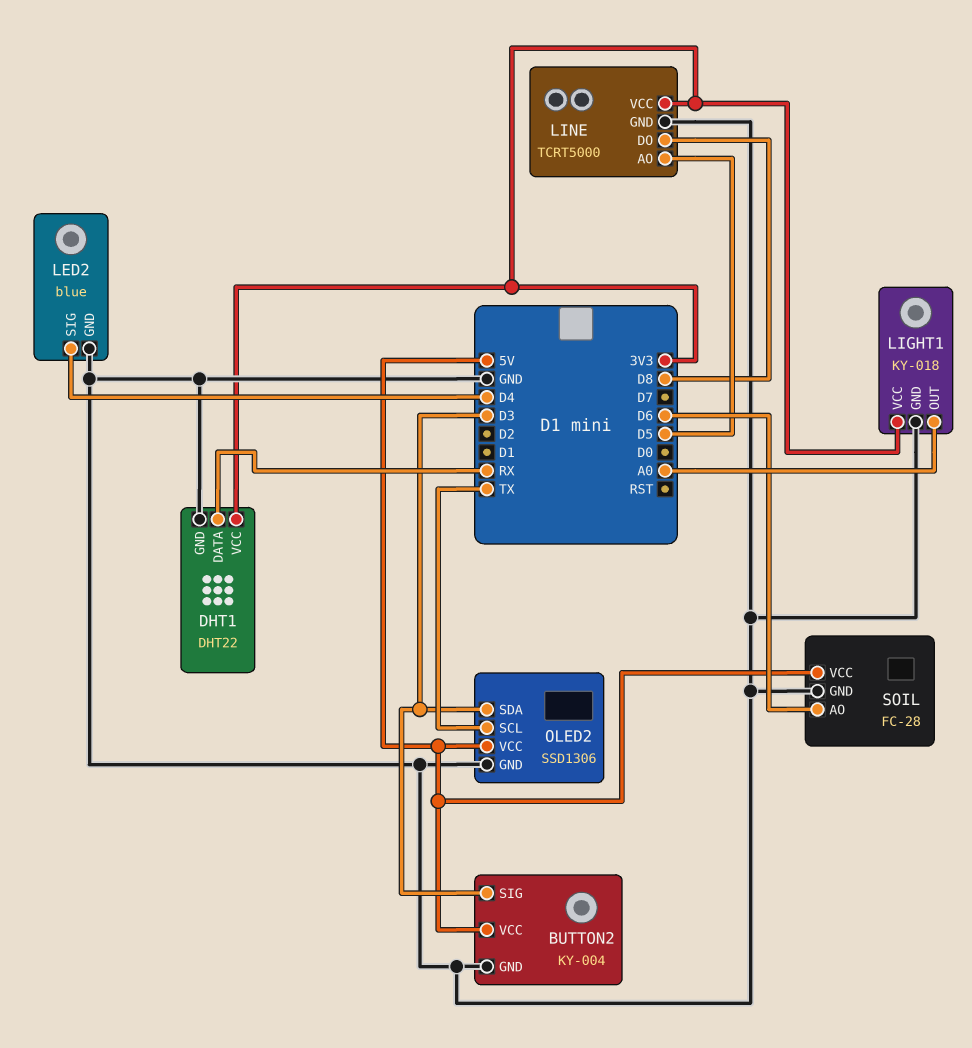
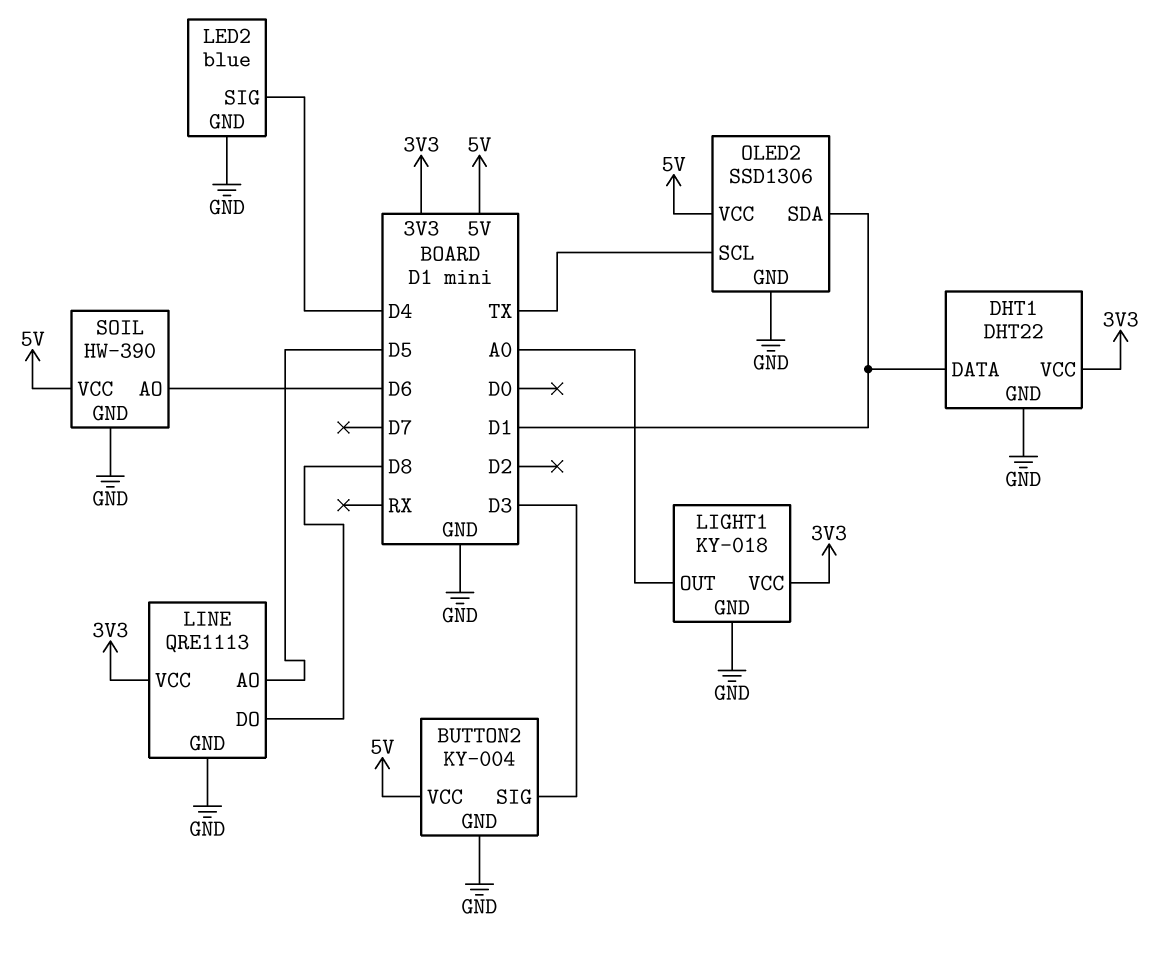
DHT1 pin DATA: RX -> D1
LINE: TCRT5000 -> QRE1113
OLED2 pin SDA: D3 -> D1
SOIL: FC-28 -> HW-390

